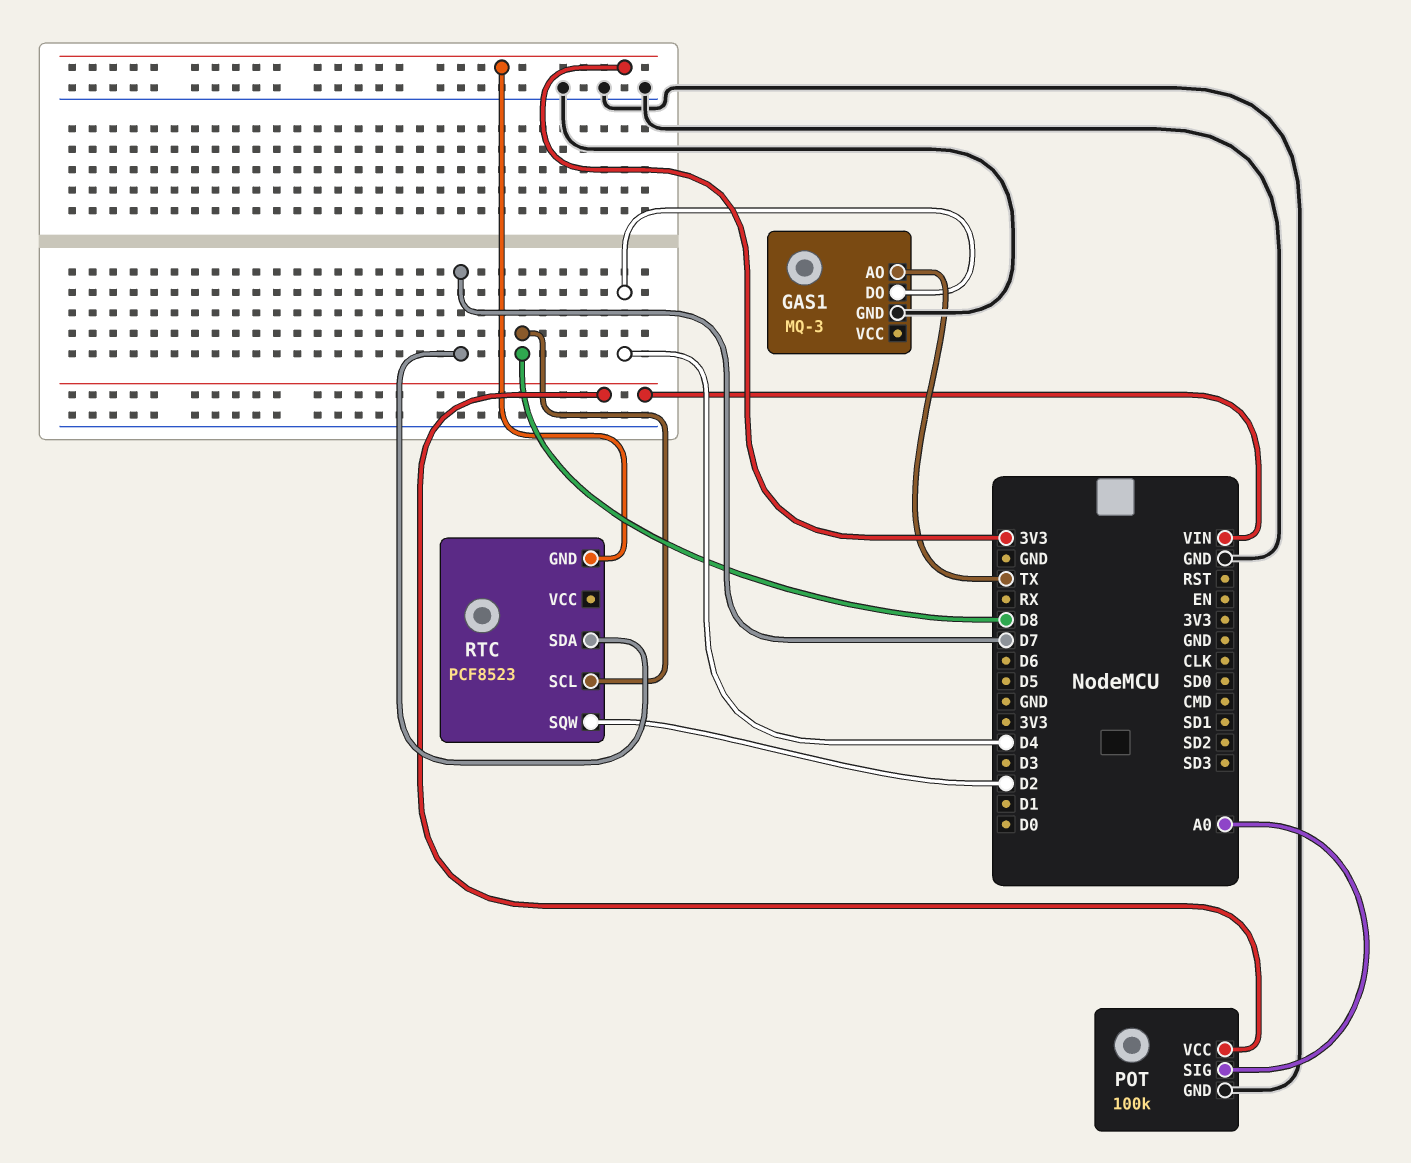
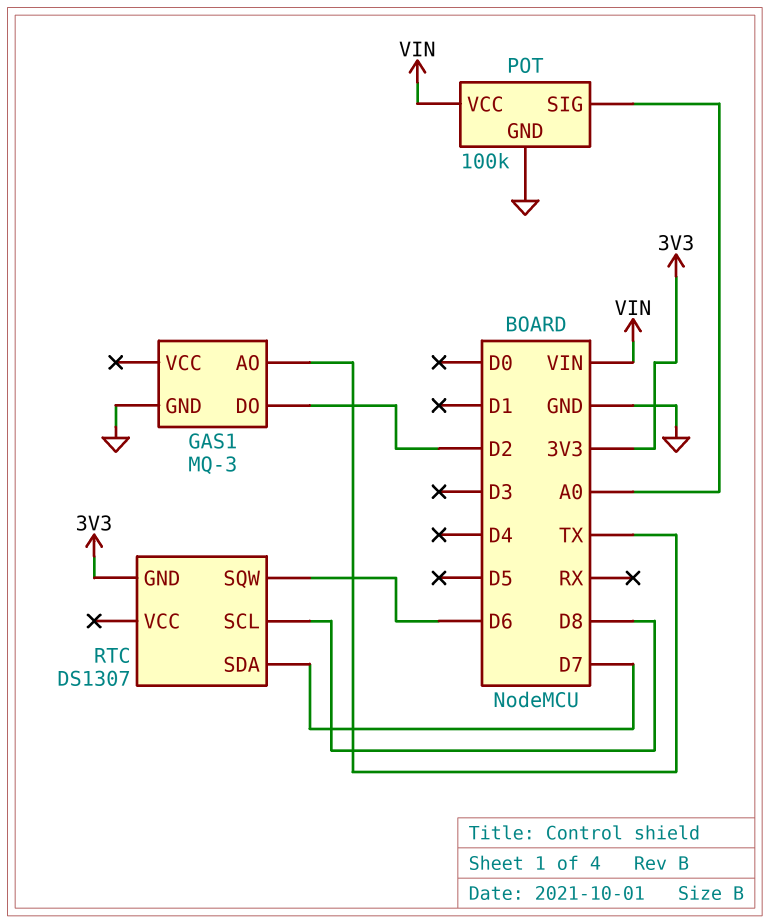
GAS1 pin DO: D4 -> D2
RTC: PCF8523 -> DS1307
RTC pin SQW: D2 -> D6

